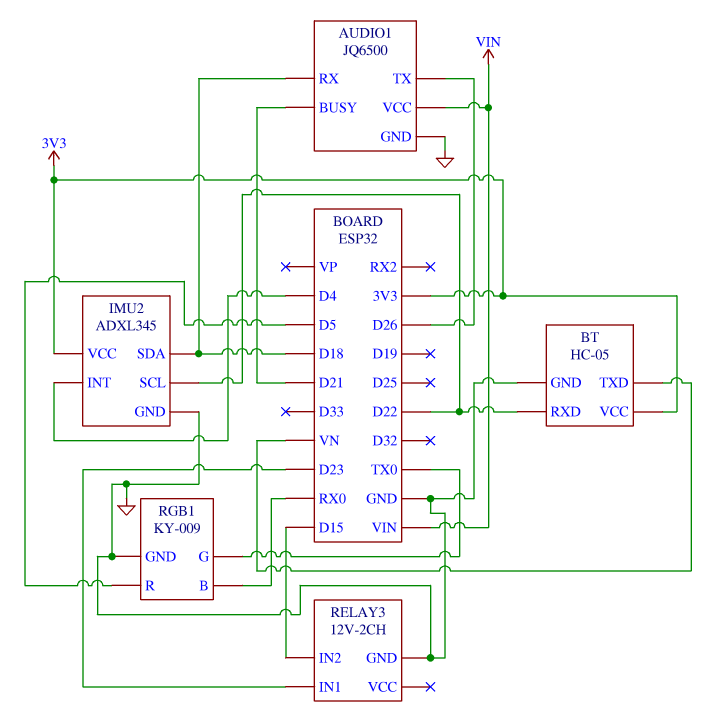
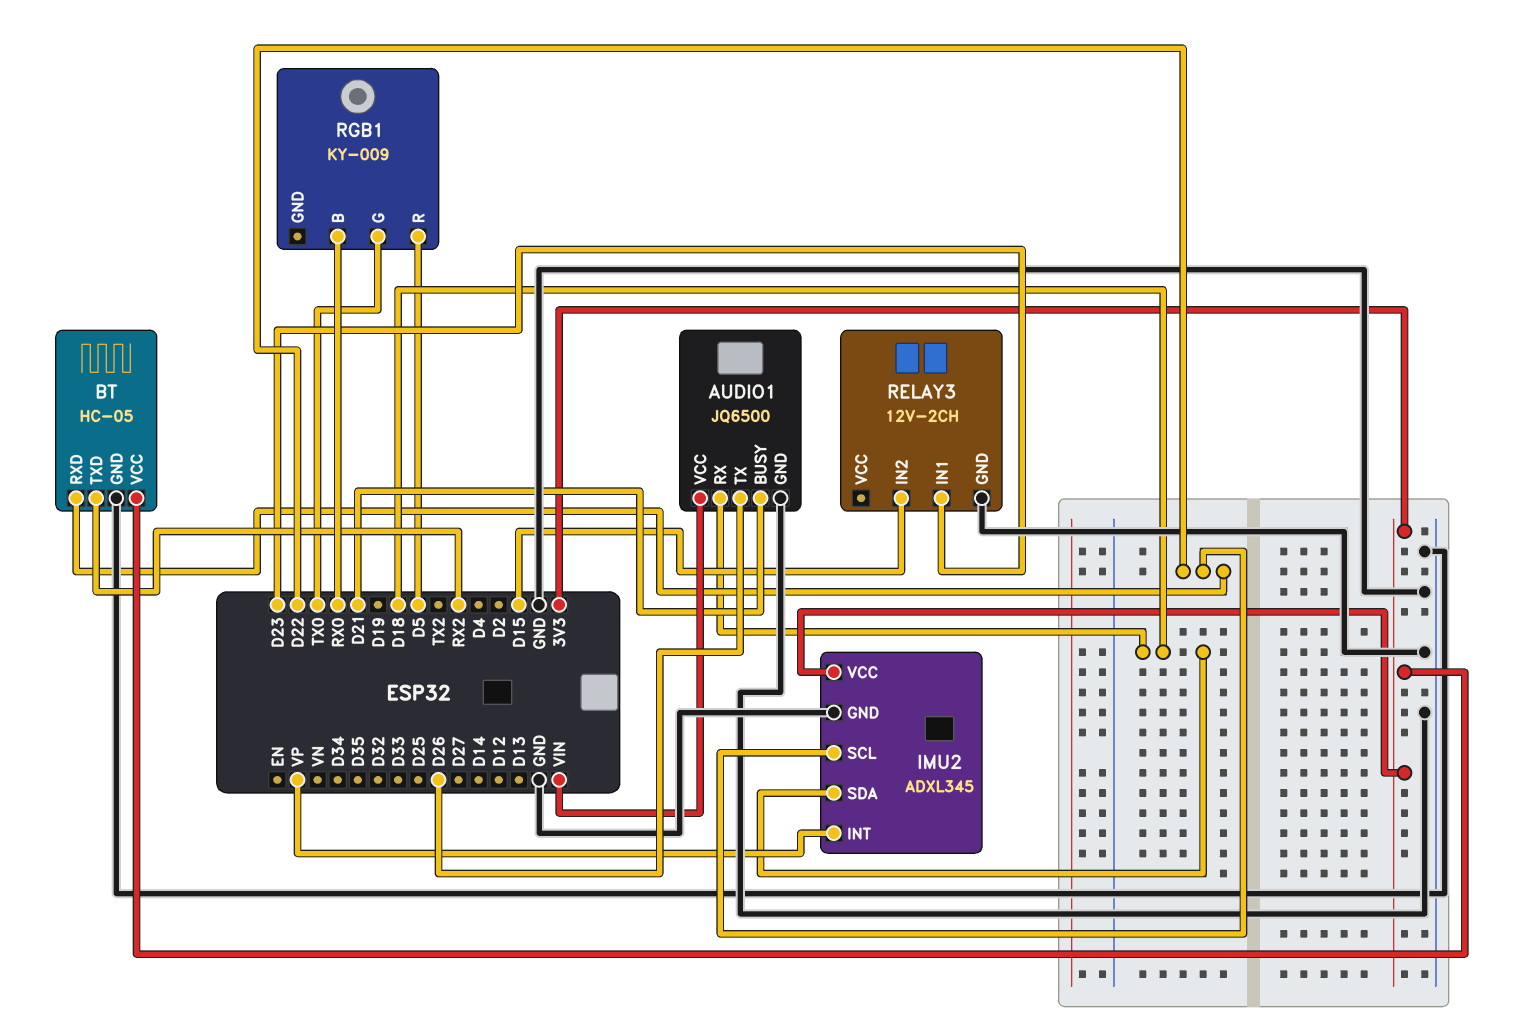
BT pin TXD: VN -> RX2
IMU2 pin INT: D4 -> VP
RGB1 pin GND: GND -> none

